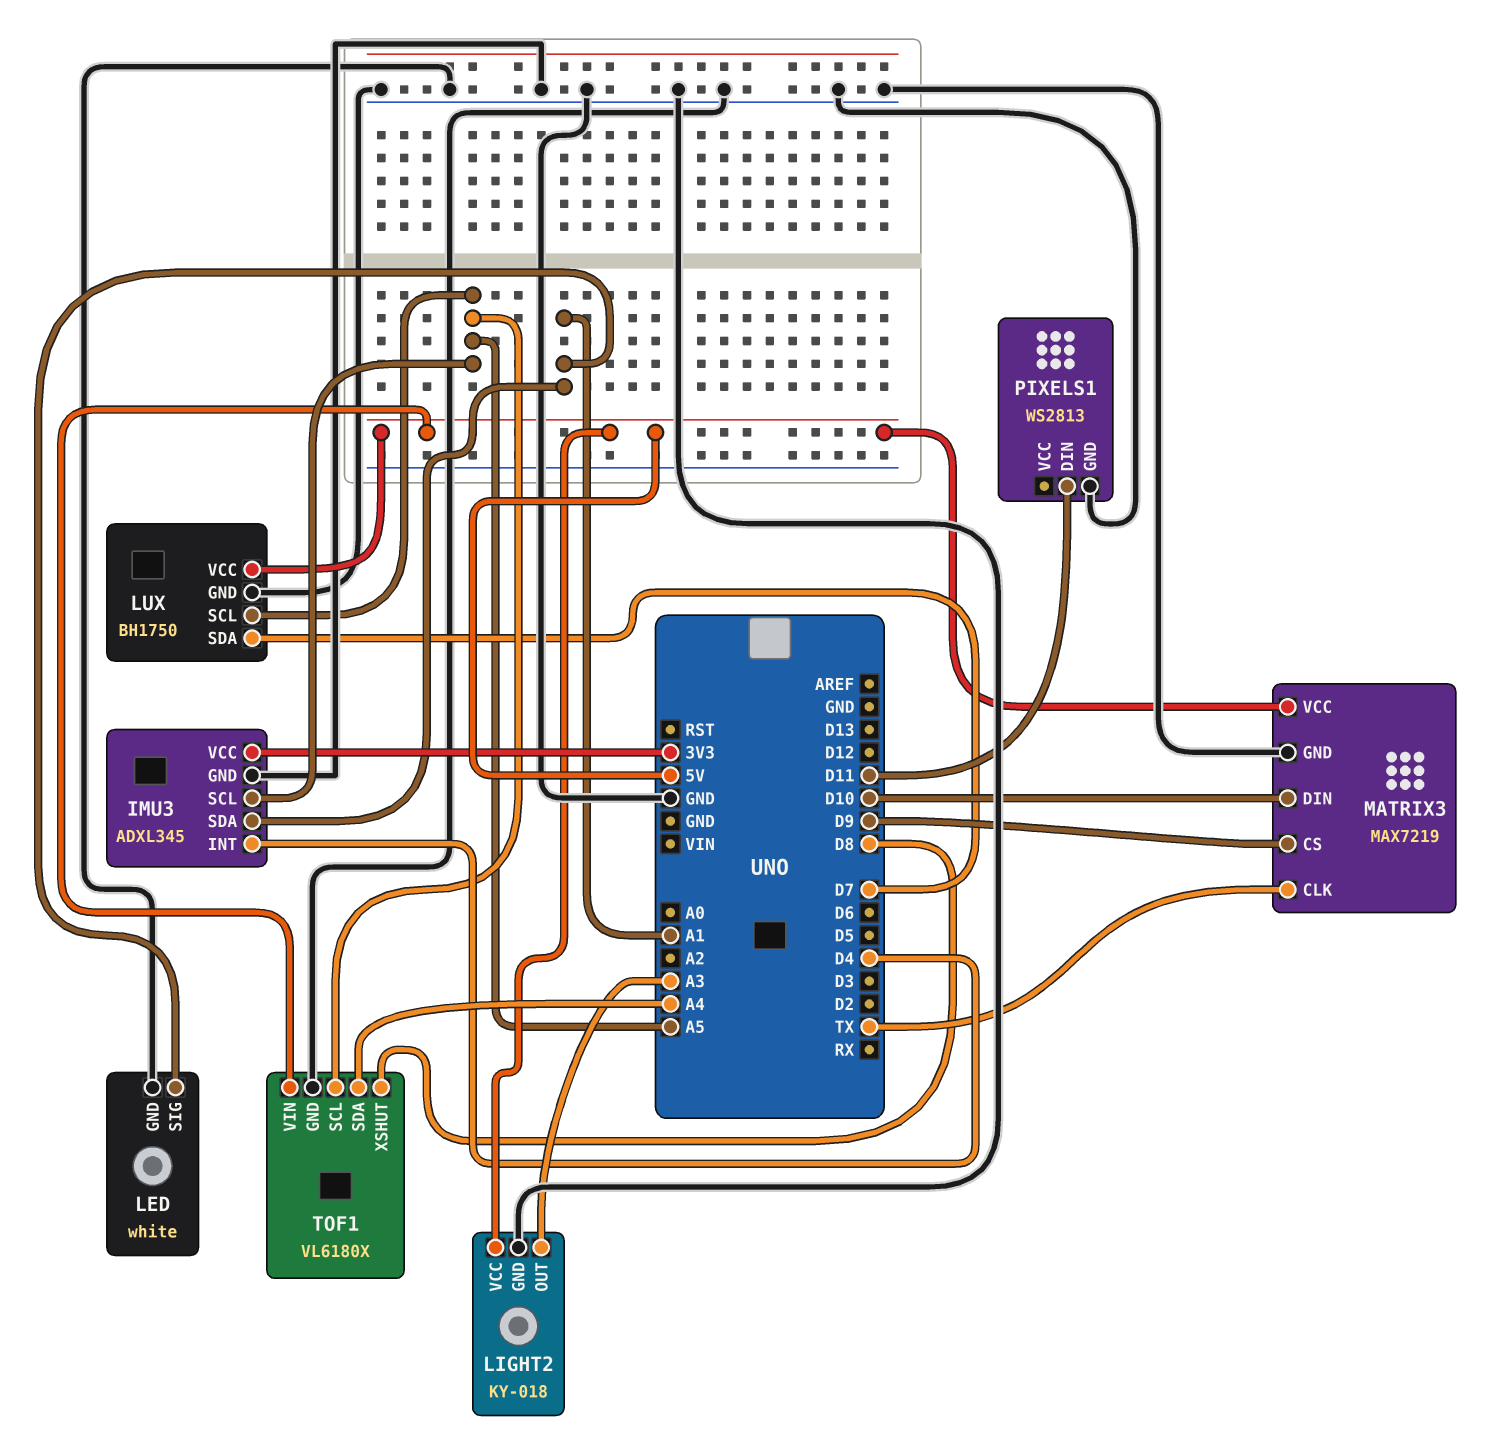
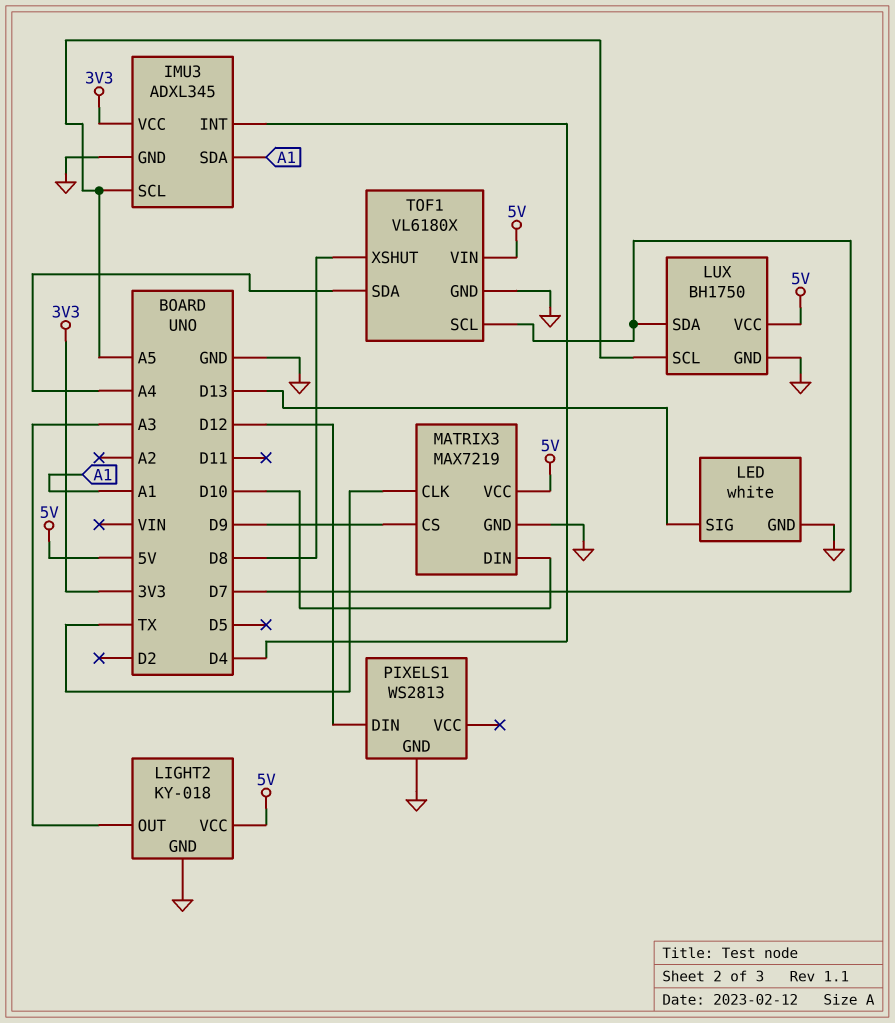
LED pin SIG: A1 -> D13
PIXELS1 pin DIN: D11 -> D12
TOF1 pin SCL: A5 -> D7

